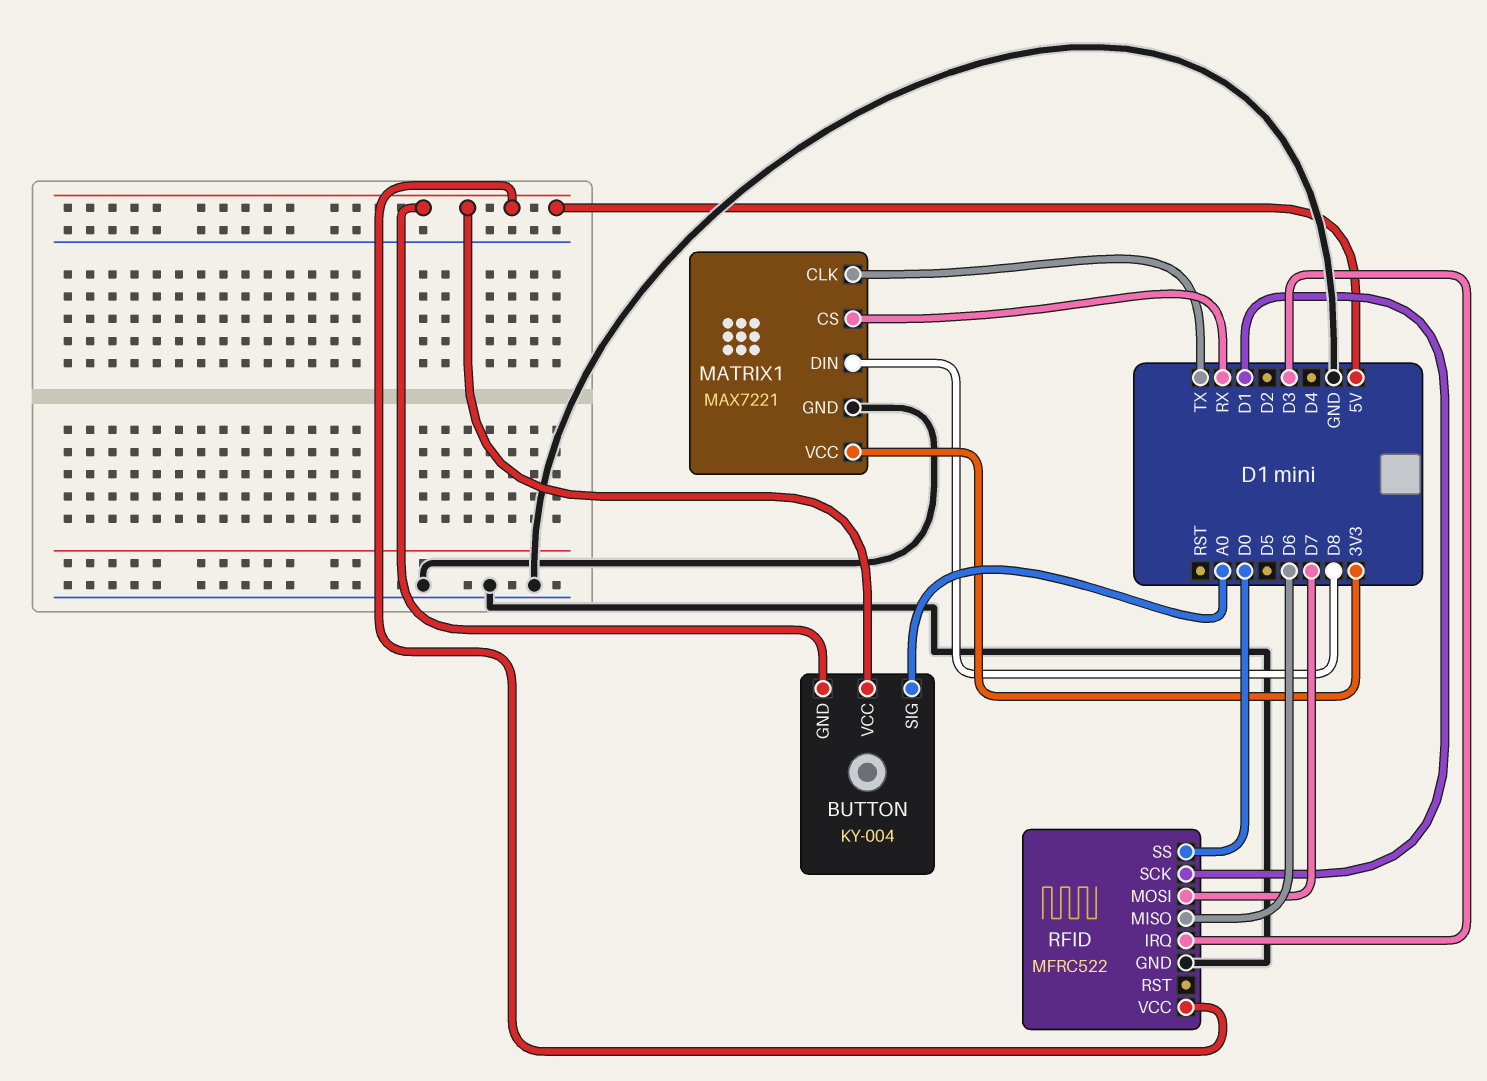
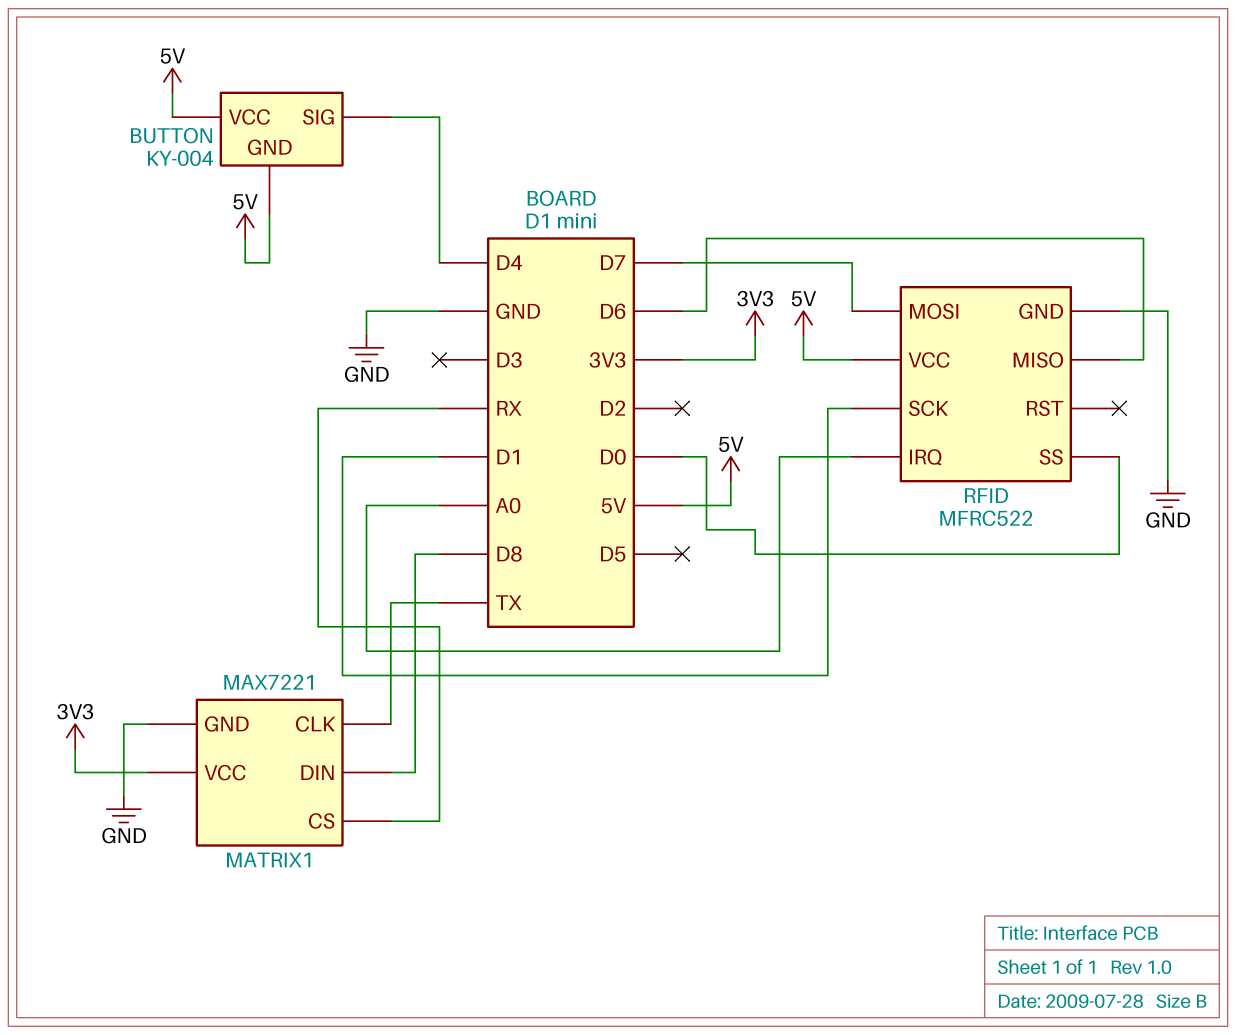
BUTTON pin SIG: A0 -> D4
RFID pin IRQ: D3 -> A0

